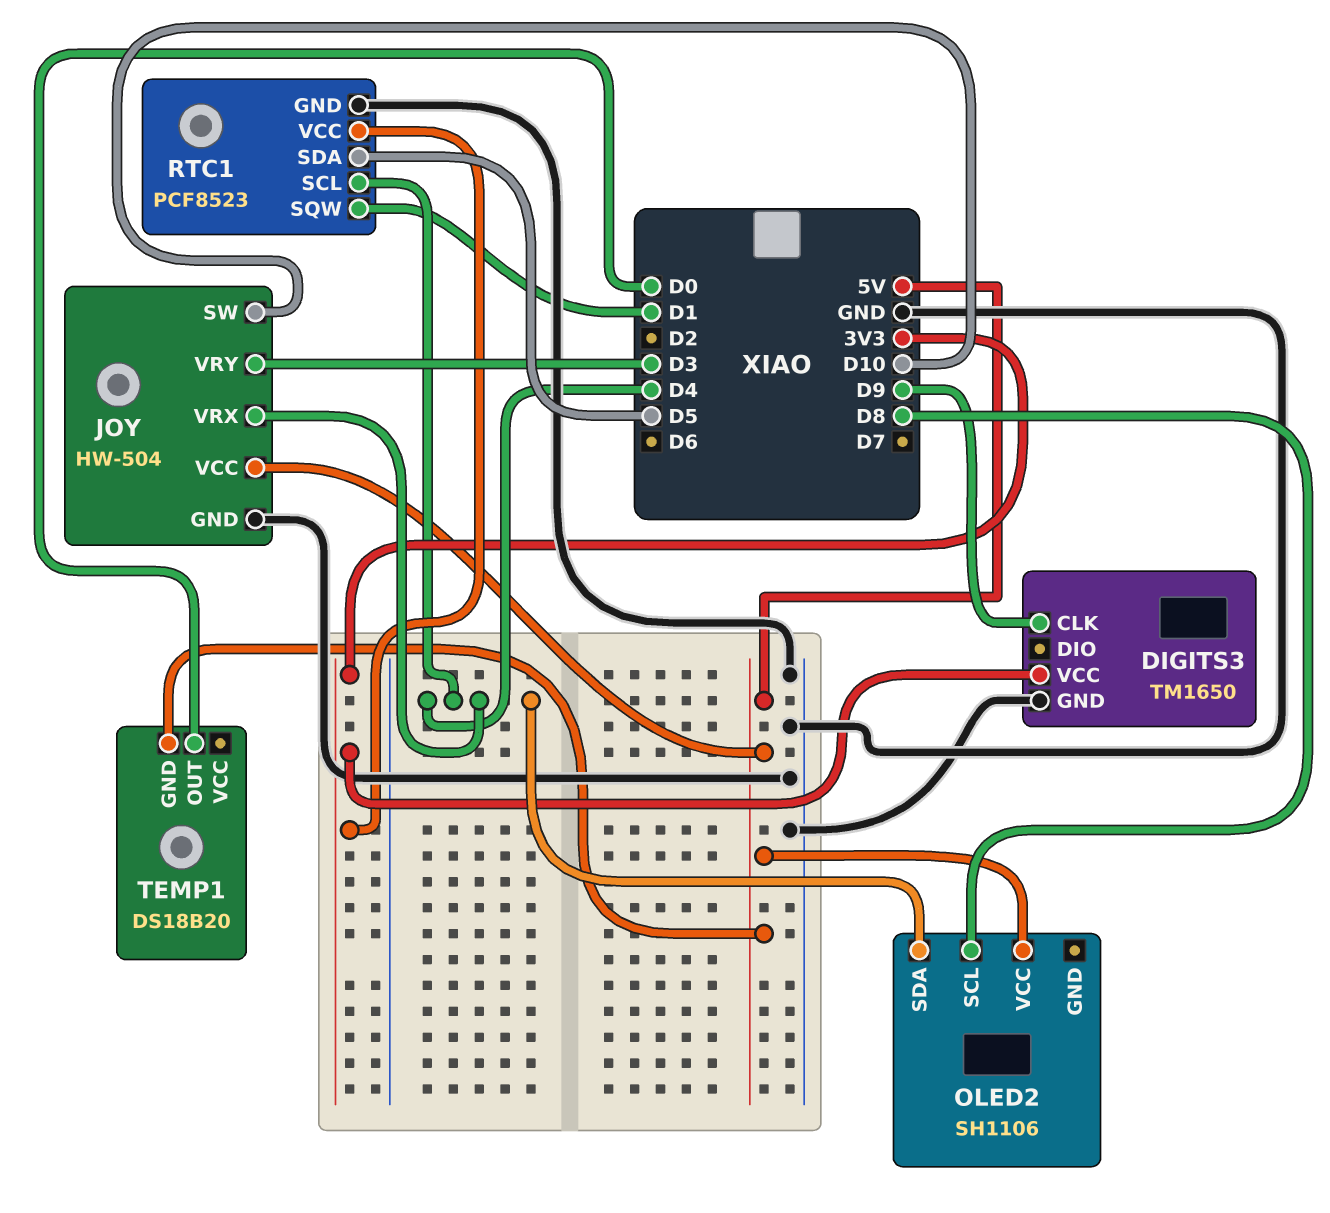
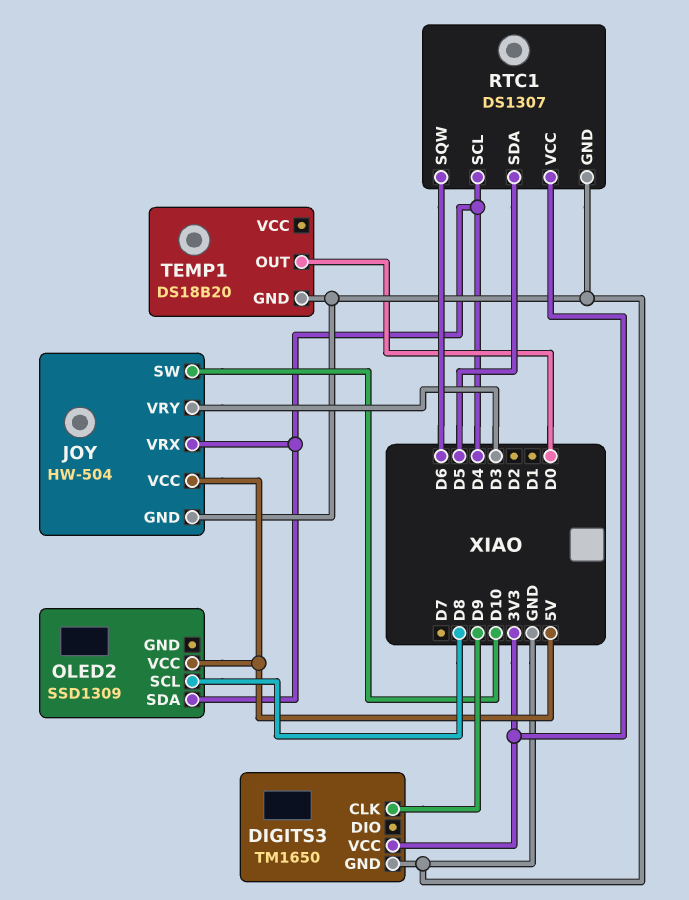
OLED2: SH1106 -> SSD1309
RTC1: PCF8523 -> DS1307
RTC1 pin SQW: D1 -> D6
TEMP1 pin GND: 5V -> GND

